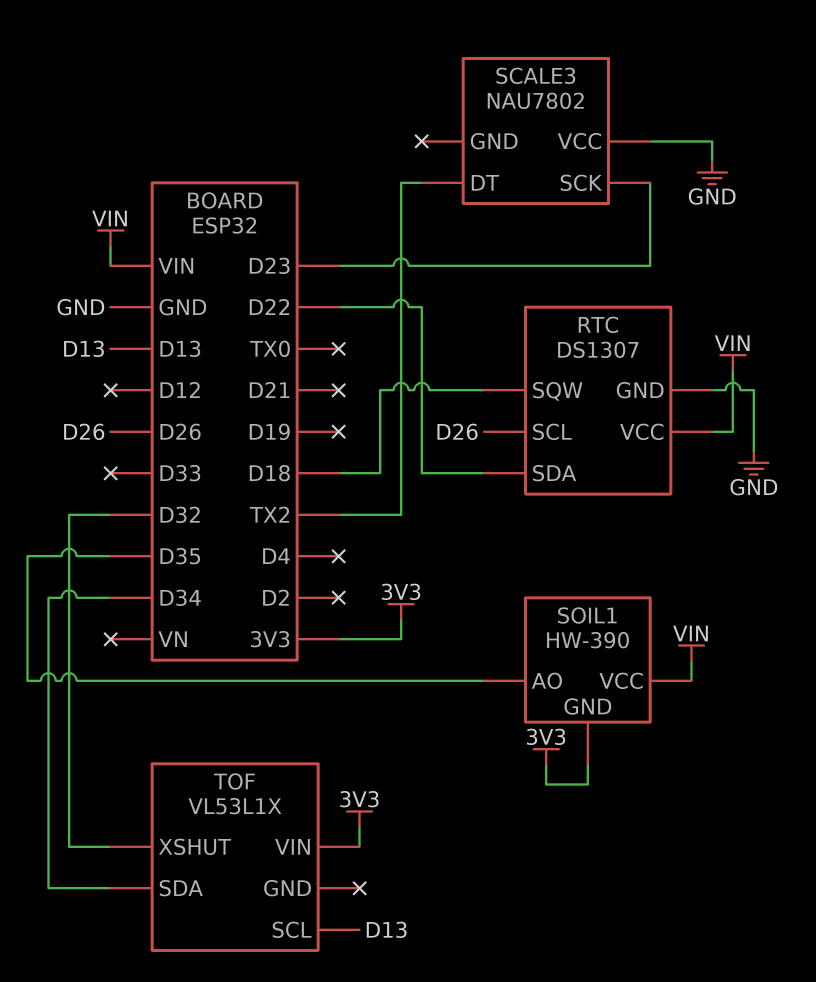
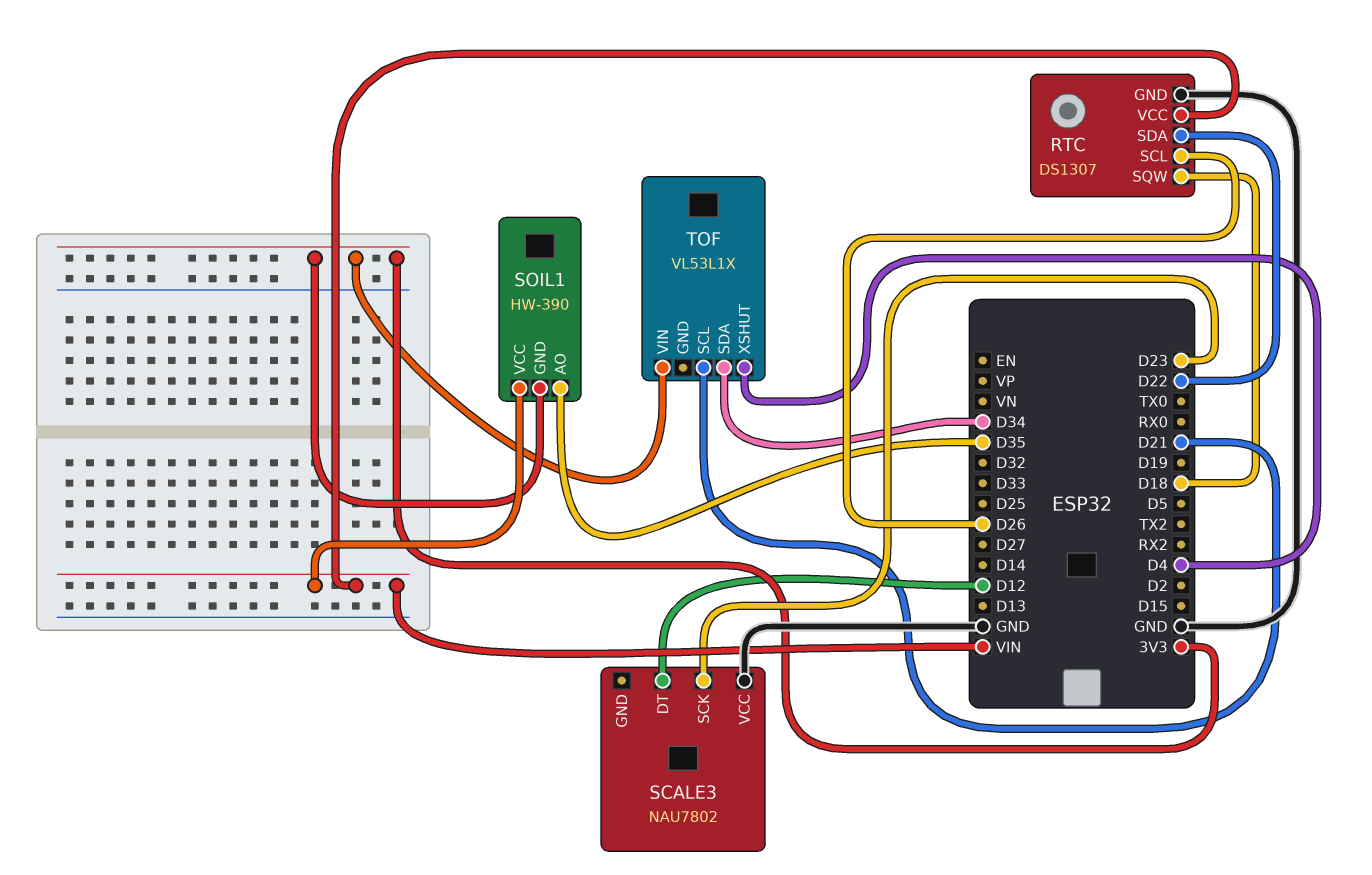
SCALE3 pin DT: TX2 -> D12
TOF pin SCL: D13 -> D21
TOF pin XSHUT: D32 -> D4

